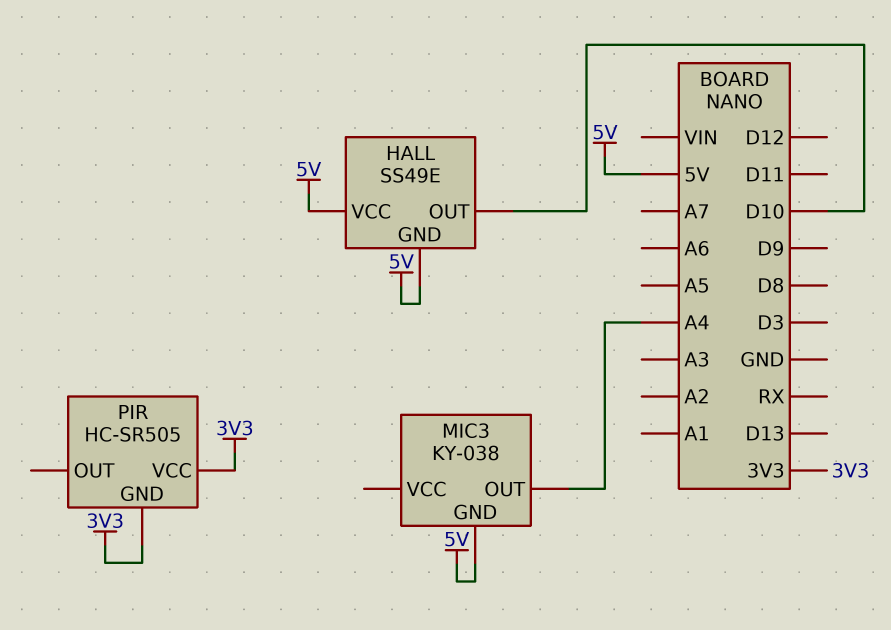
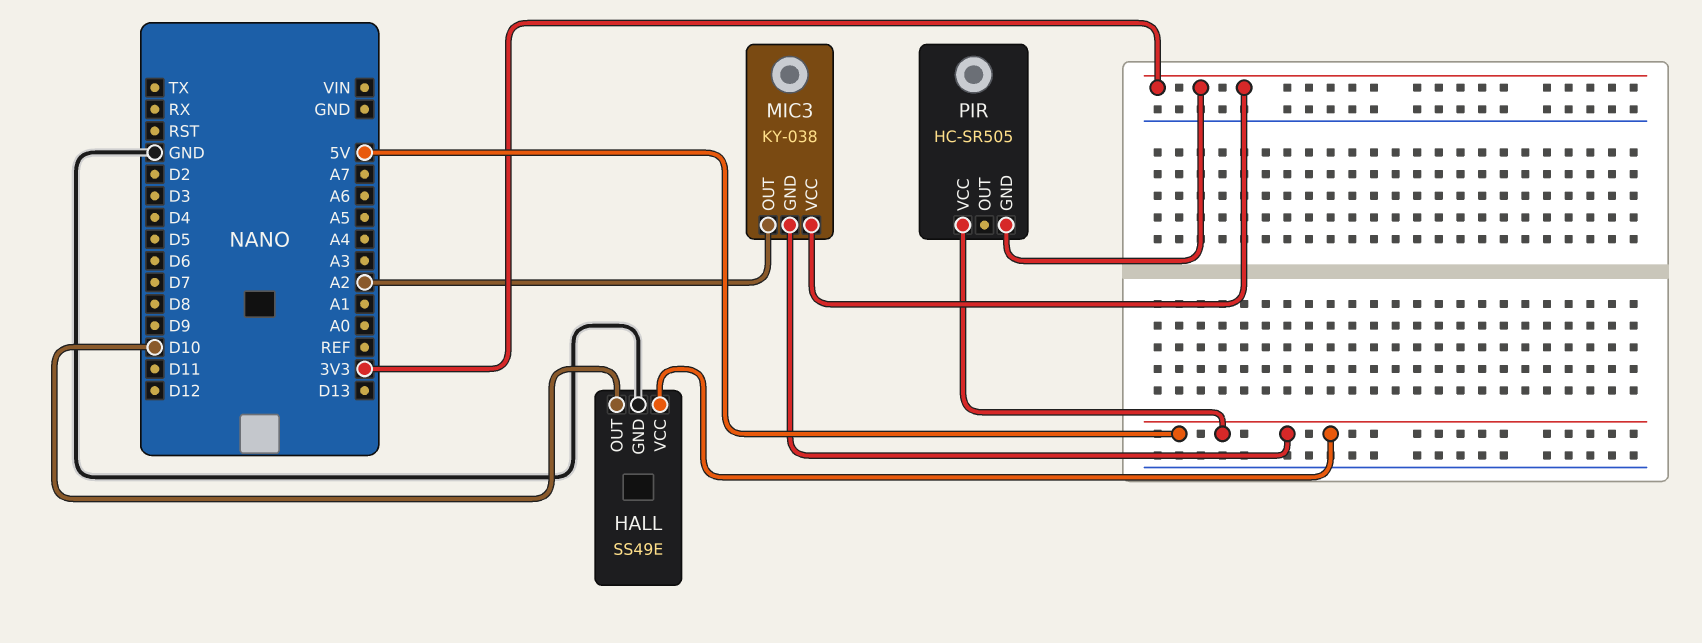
HALL pin GND: 5V -> GND
MIC3 pin OUT: A4 -> A2
MIC3 pin VCC: none -> 3V3
PIR pin VCC: 3V3 -> 5V

